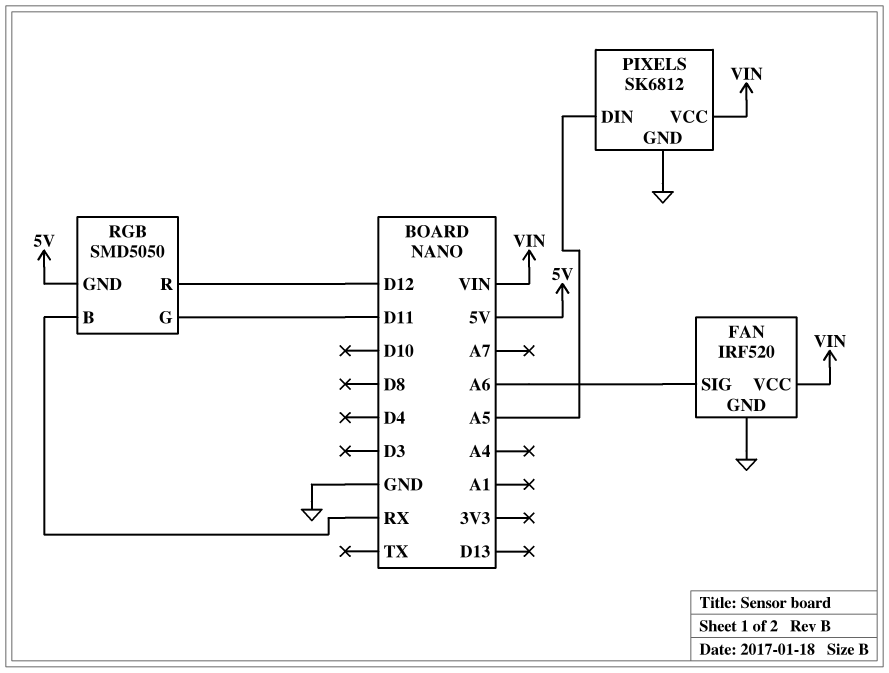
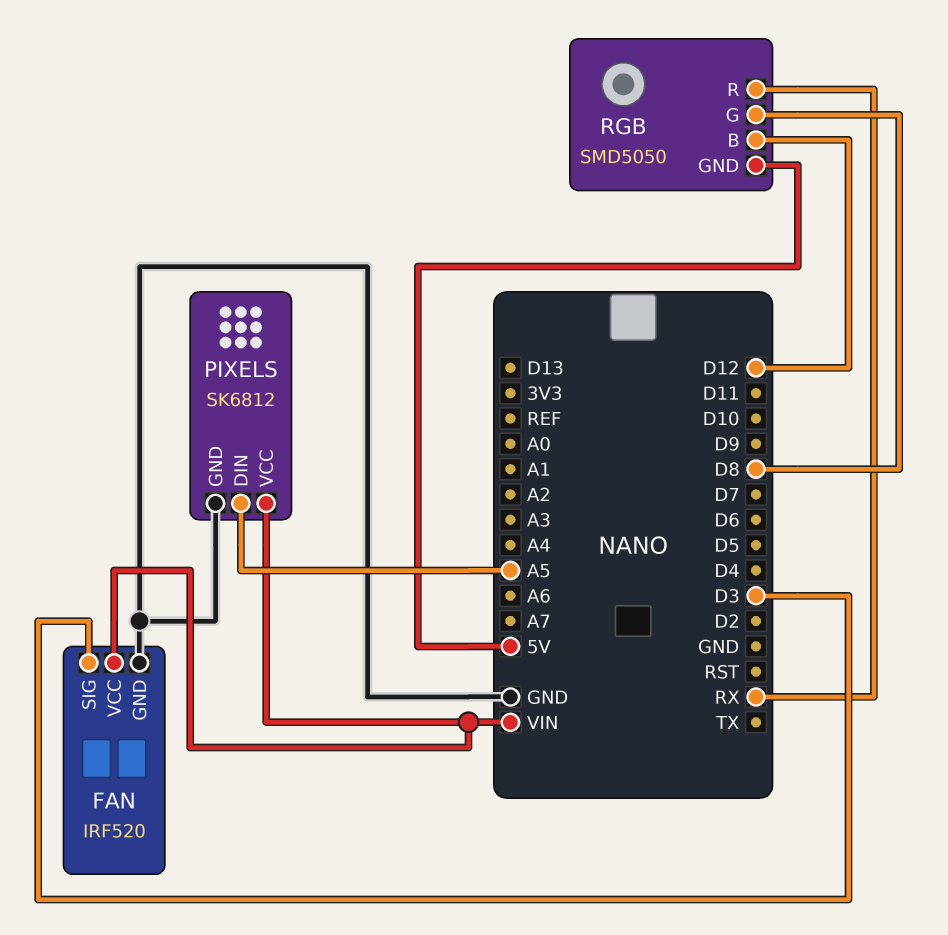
FAN pin SIG: A6 -> D3
RGB pin B: RX -> D12
RGB pin G: D11 -> D8
RGB pin R: D12 -> RX

